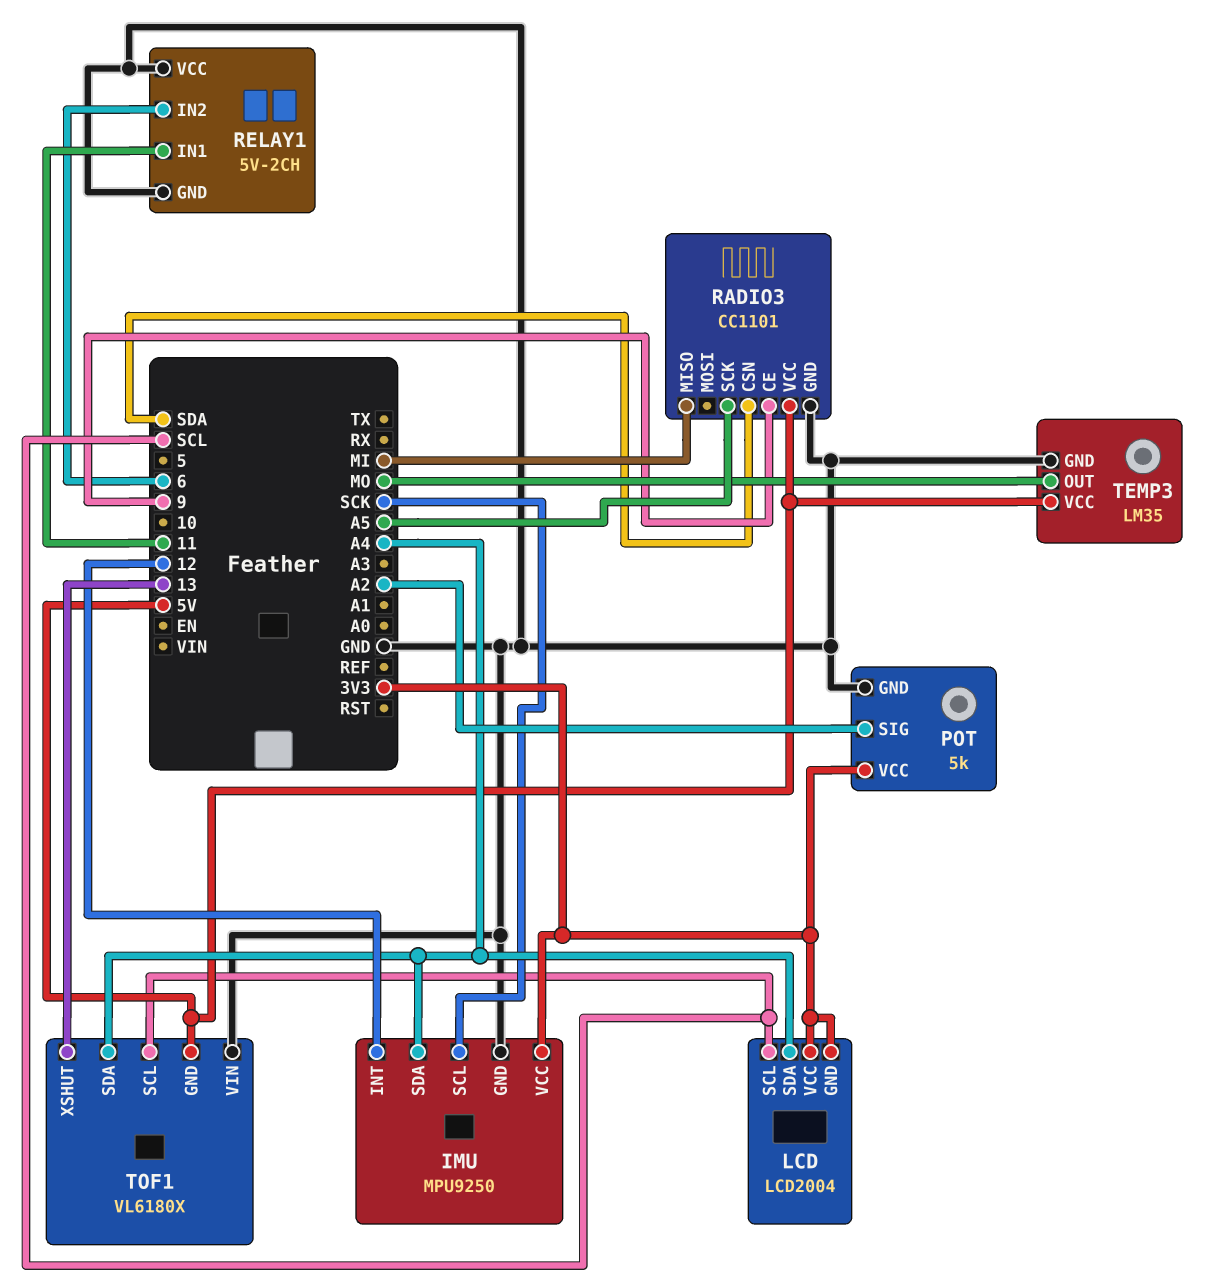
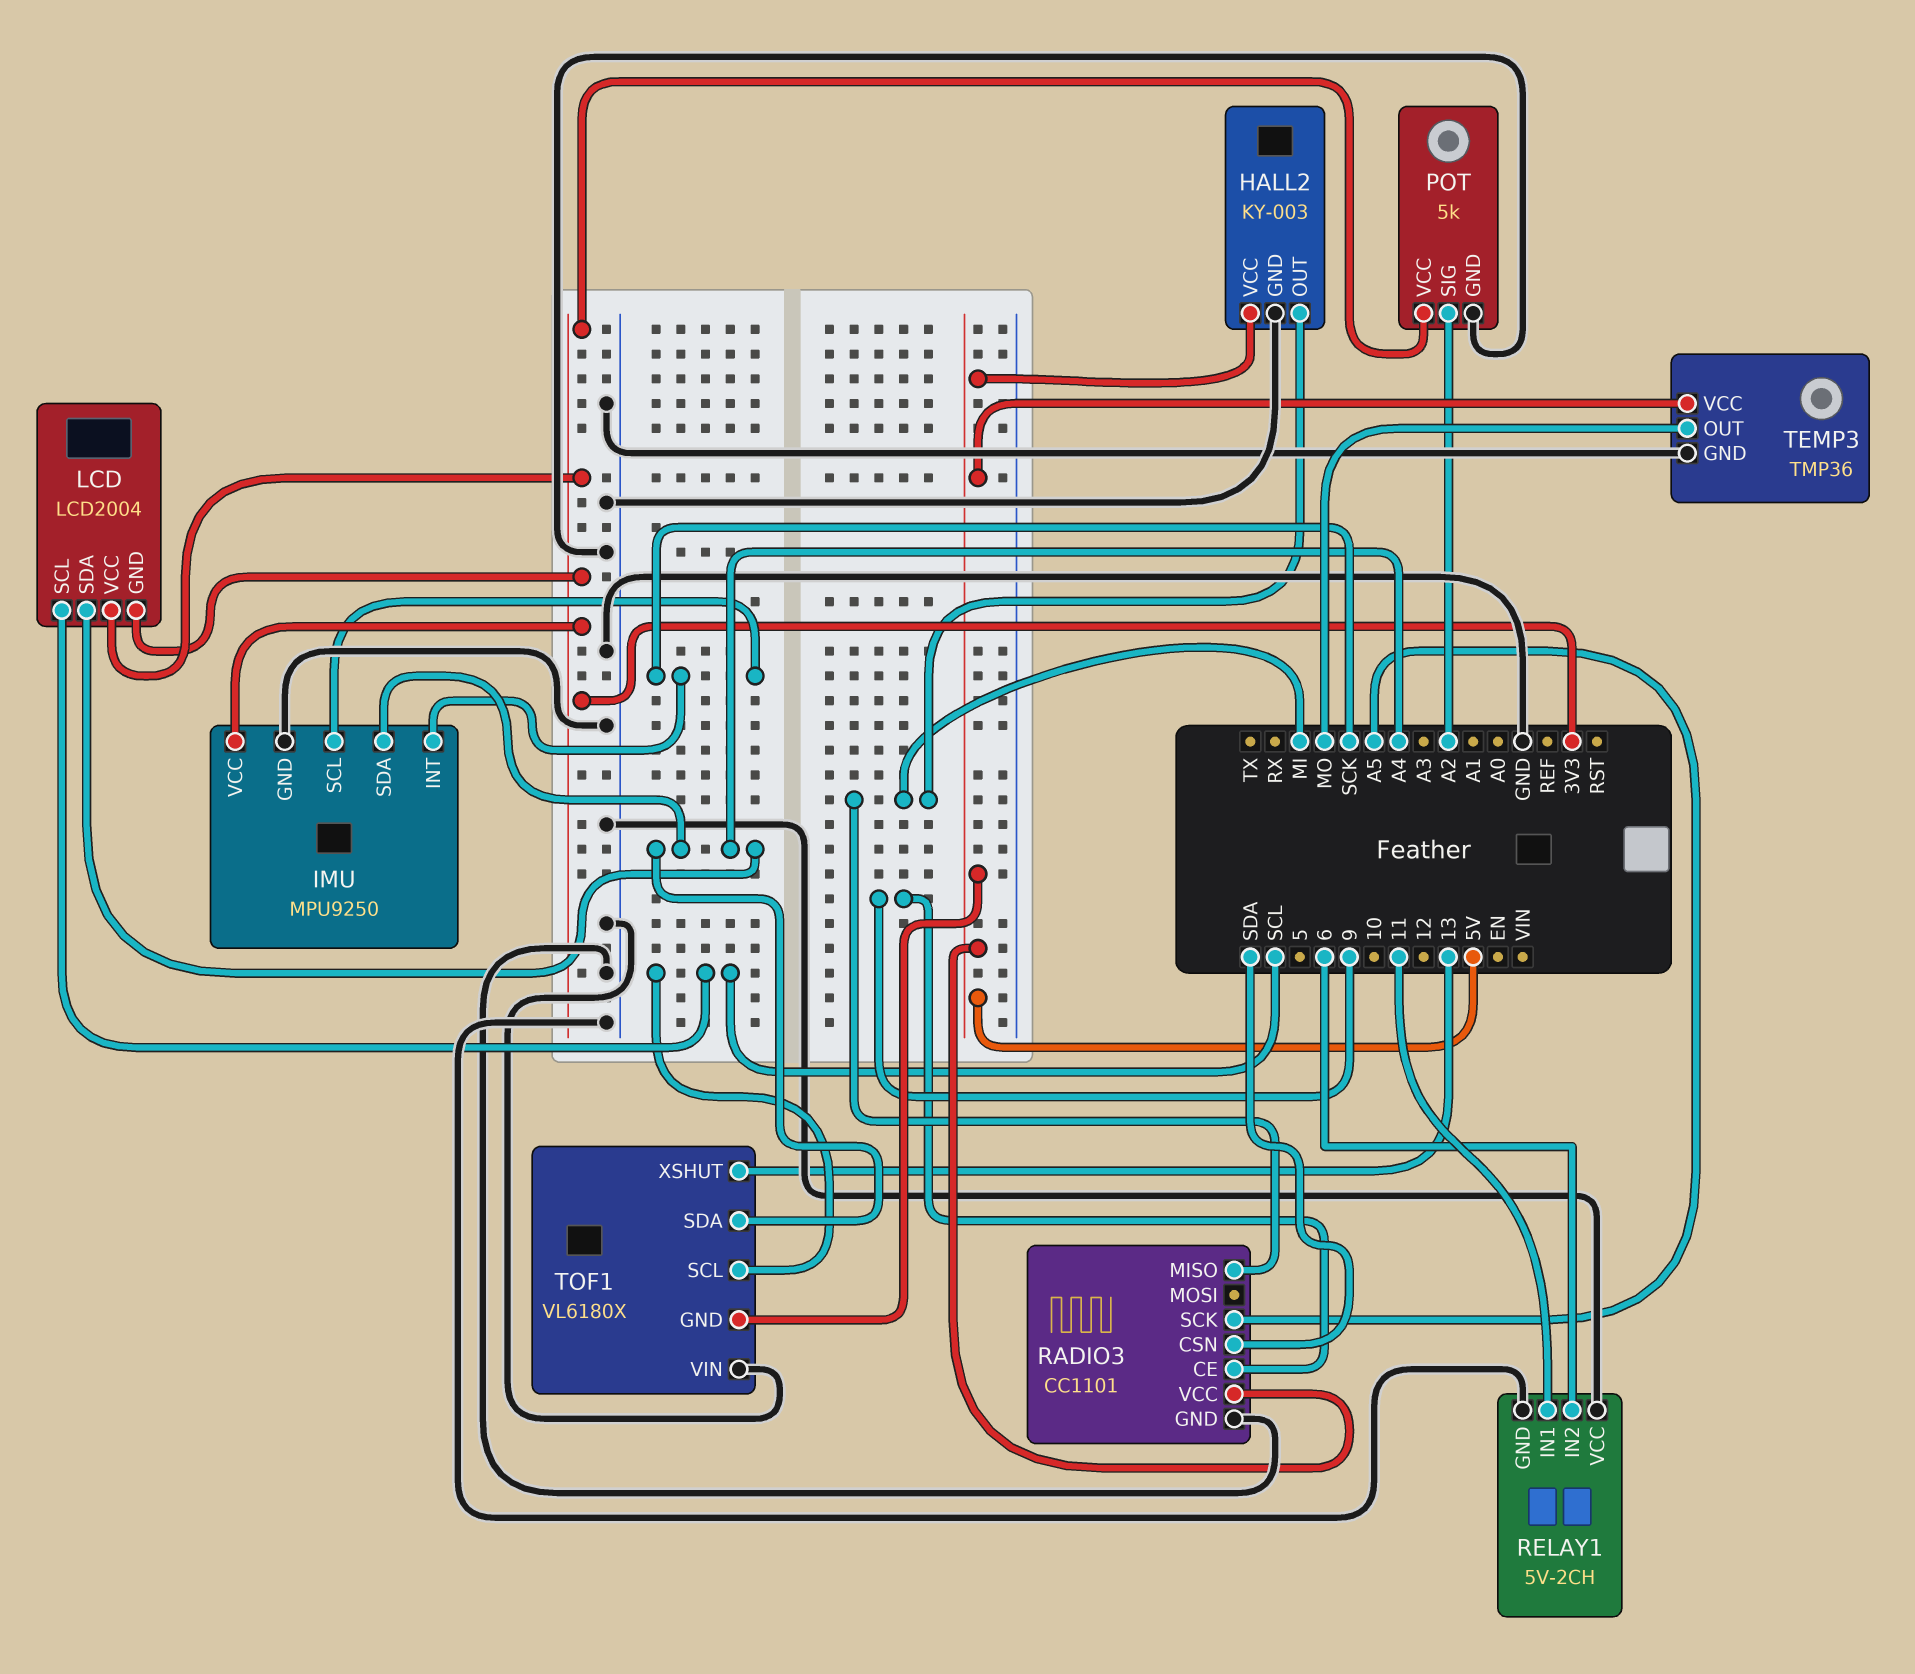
HALL2: none -> KY-003
HALL2 pin GND: none -> GND
HALL2 pin OUT: none -> MI
HALL2 pin VCC: none -> 5V
IMU pin INT: 12 -> SCK
TEMP3: LM35 -> TMP36

